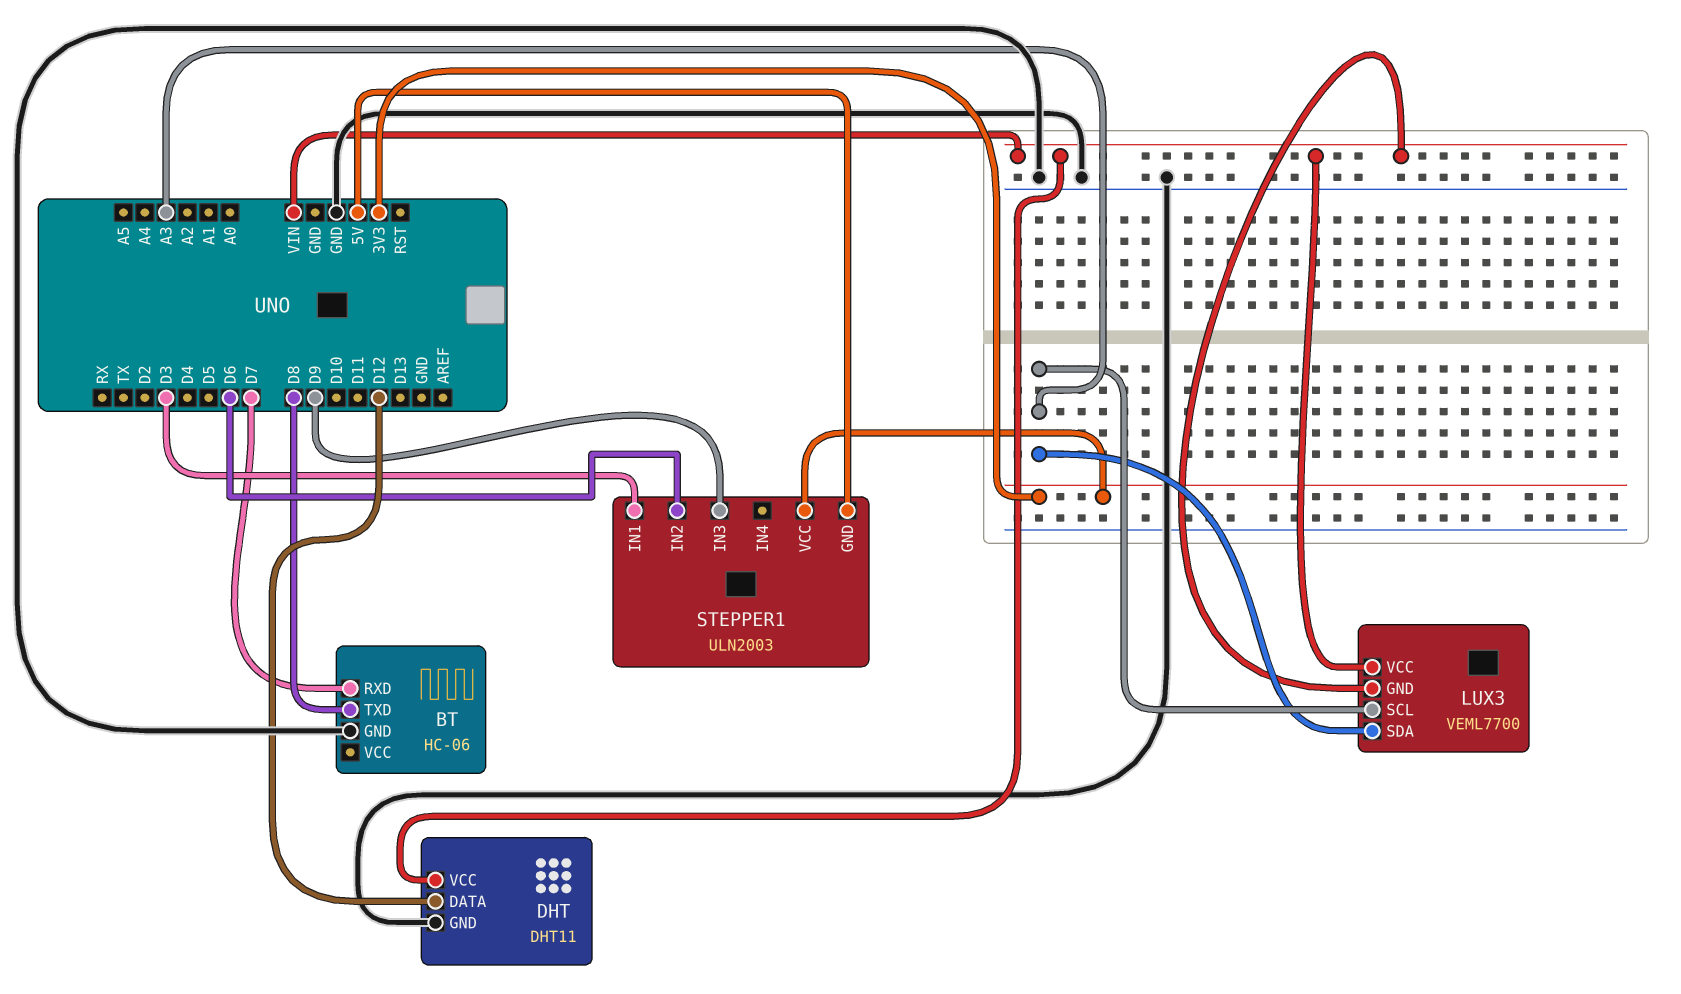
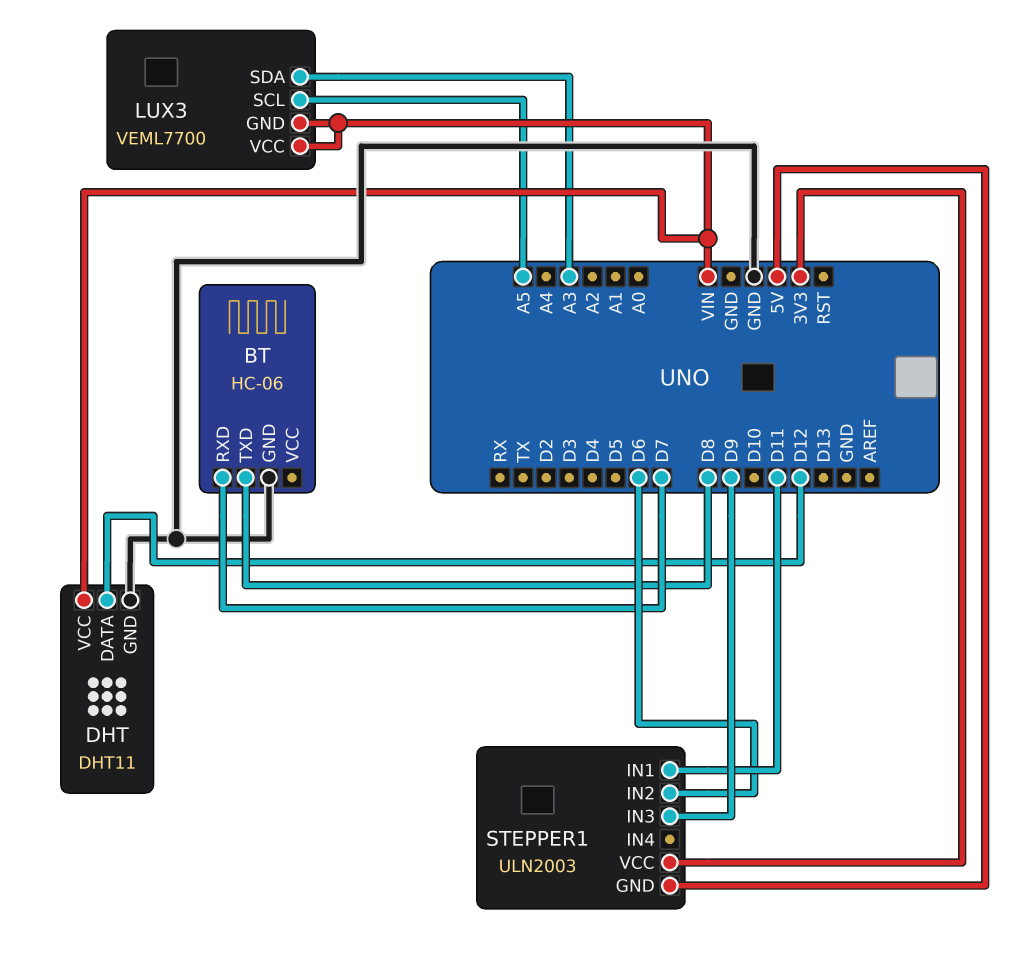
LUX3 pin SCL: A3 -> A5
STEPPER1 pin IN1: D3 -> D11

